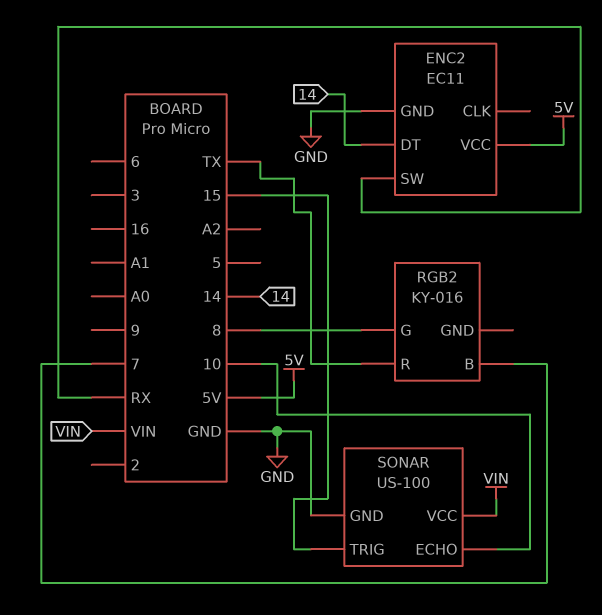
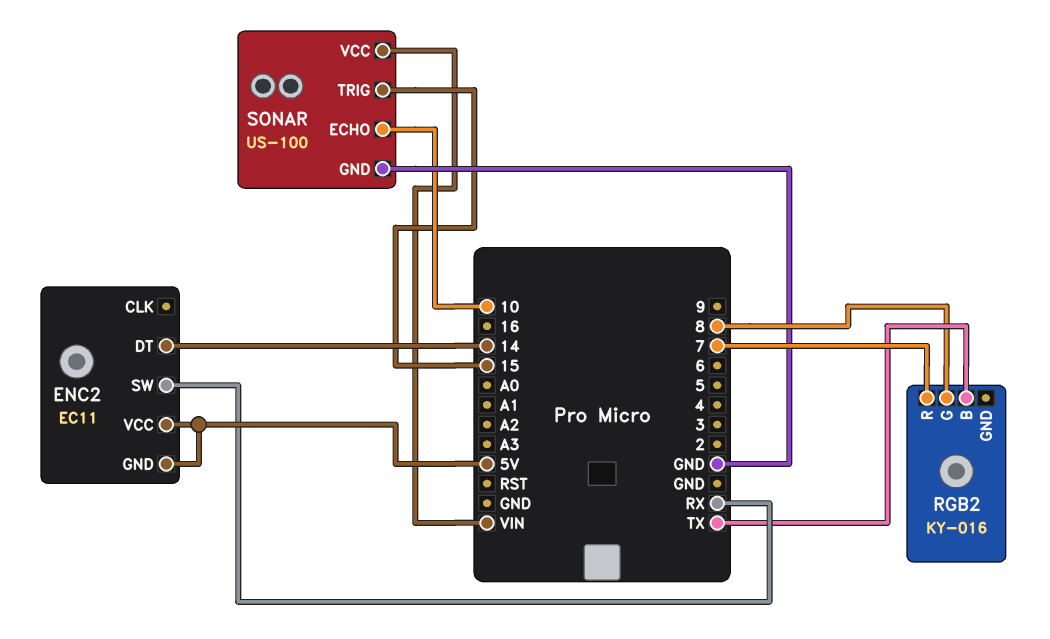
ENC2 pin GND: GND -> 5V
RGB2 pin B: 7 -> TX
RGB2 pin R: TX -> 7

